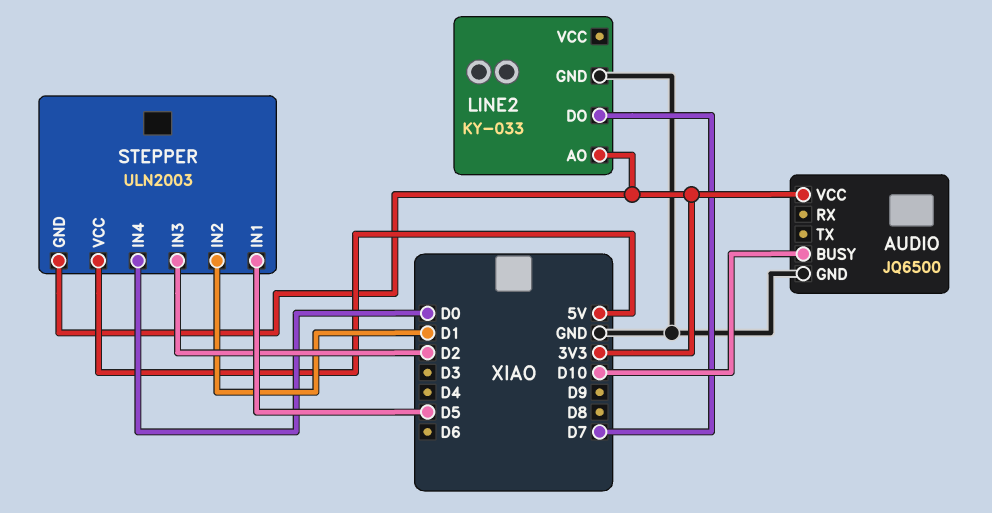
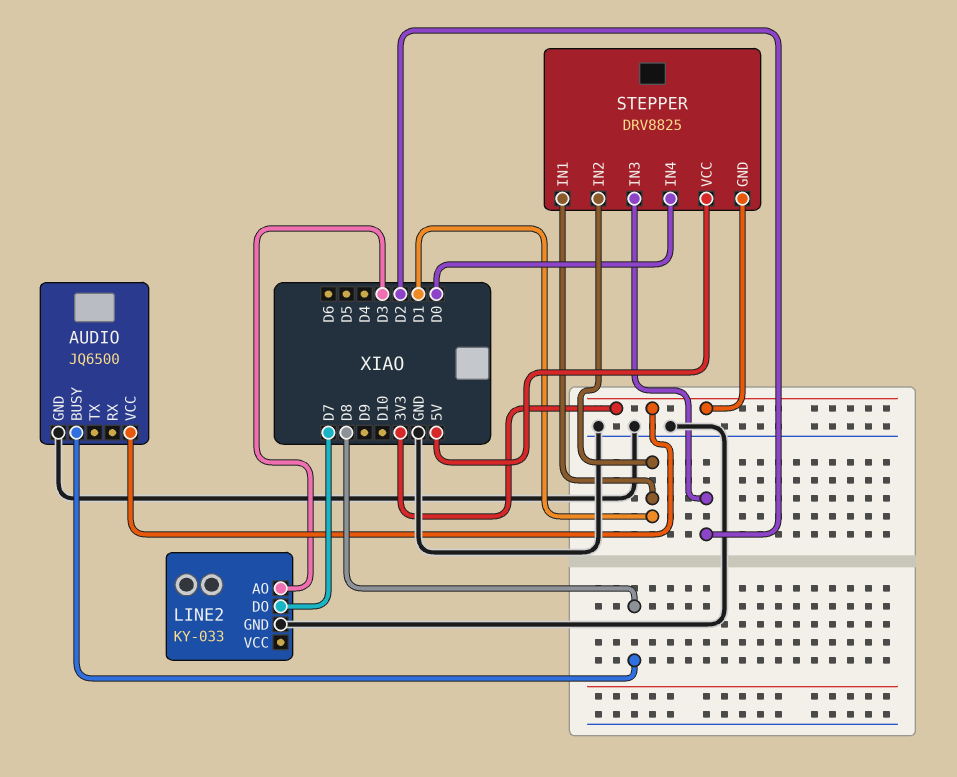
AUDIO pin BUSY: D10 -> D8
LINE2 pin AO: 3V3 -> D3
STEPPER: ULN2003 -> DRV8825
STEPPER pin IN1: D5 -> D1

